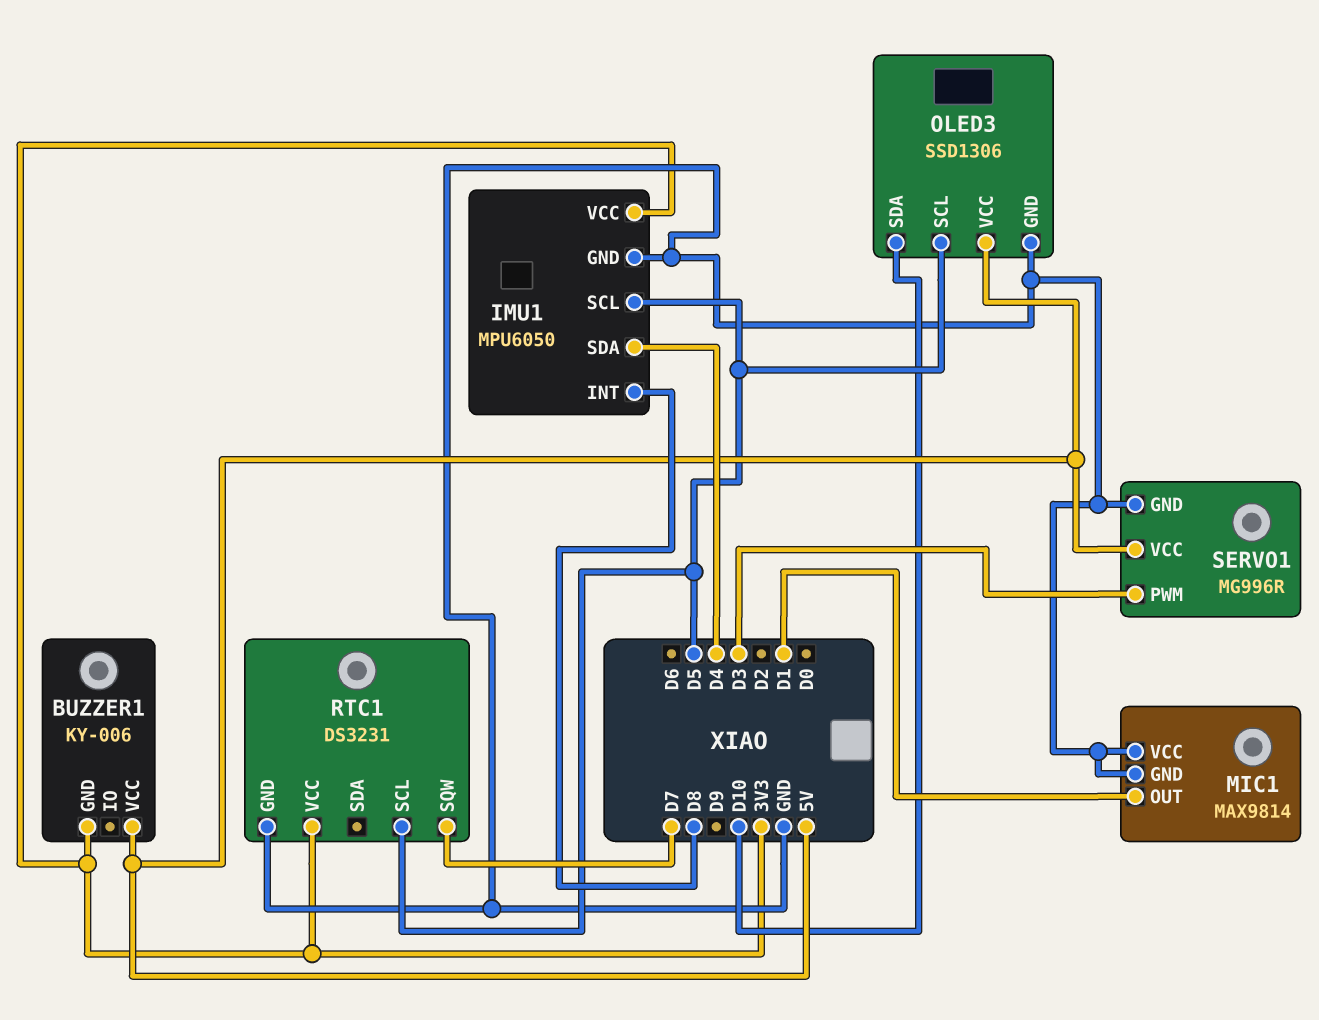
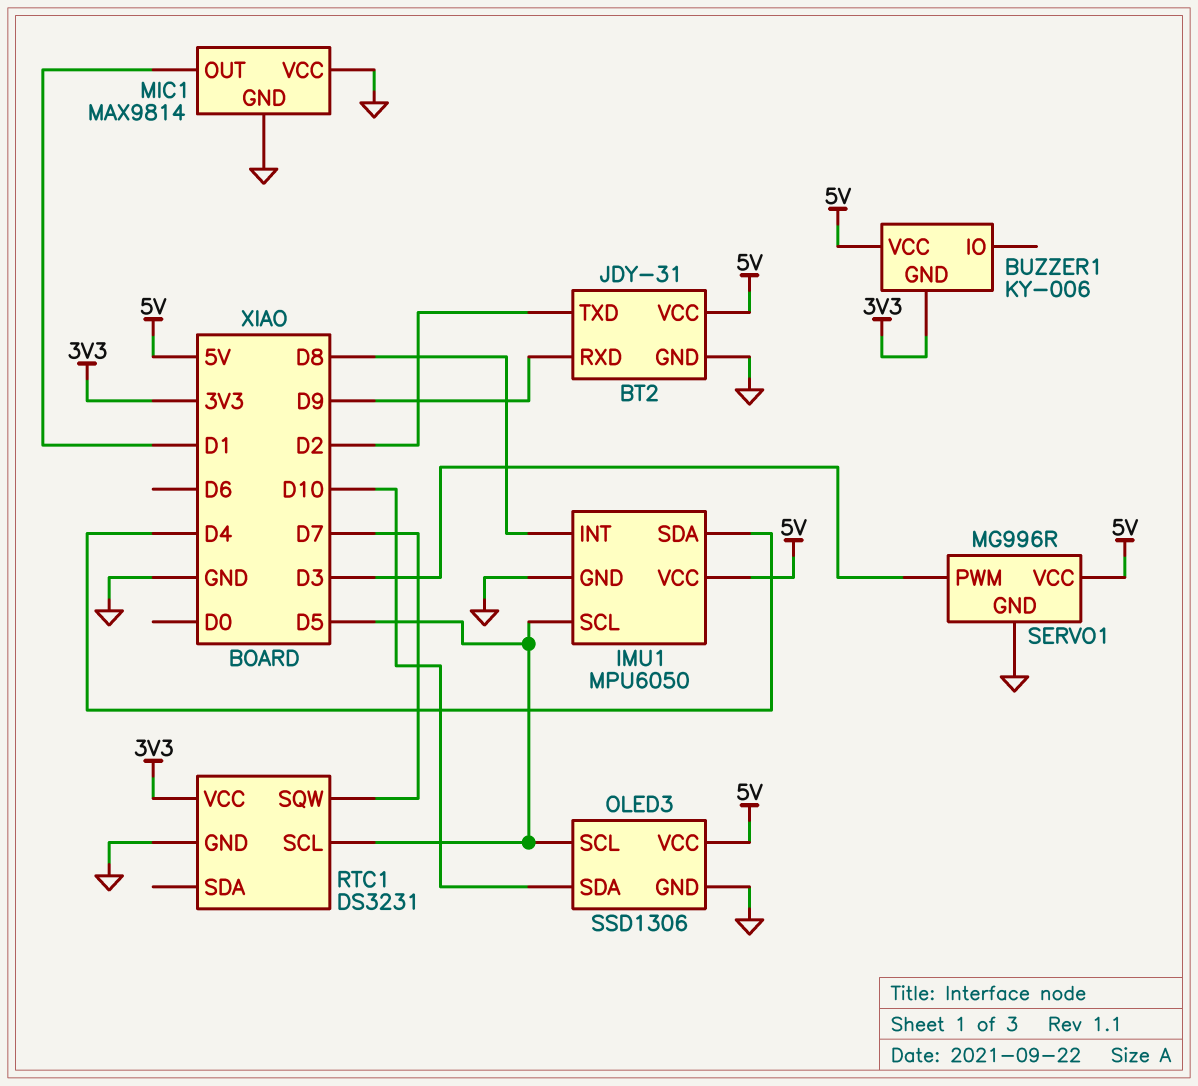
BT2: none -> JDY-31
BT2 pin GND: none -> GND
BT2 pin RXD: none -> D9
BT2 pin TXD: none -> D2
BT2 pin VCC: none -> 5V
IMU1 pin VCC: 3V3 -> 5V

